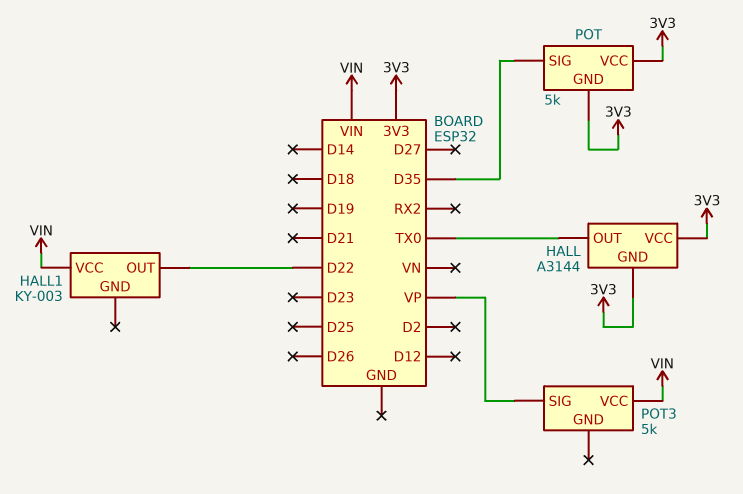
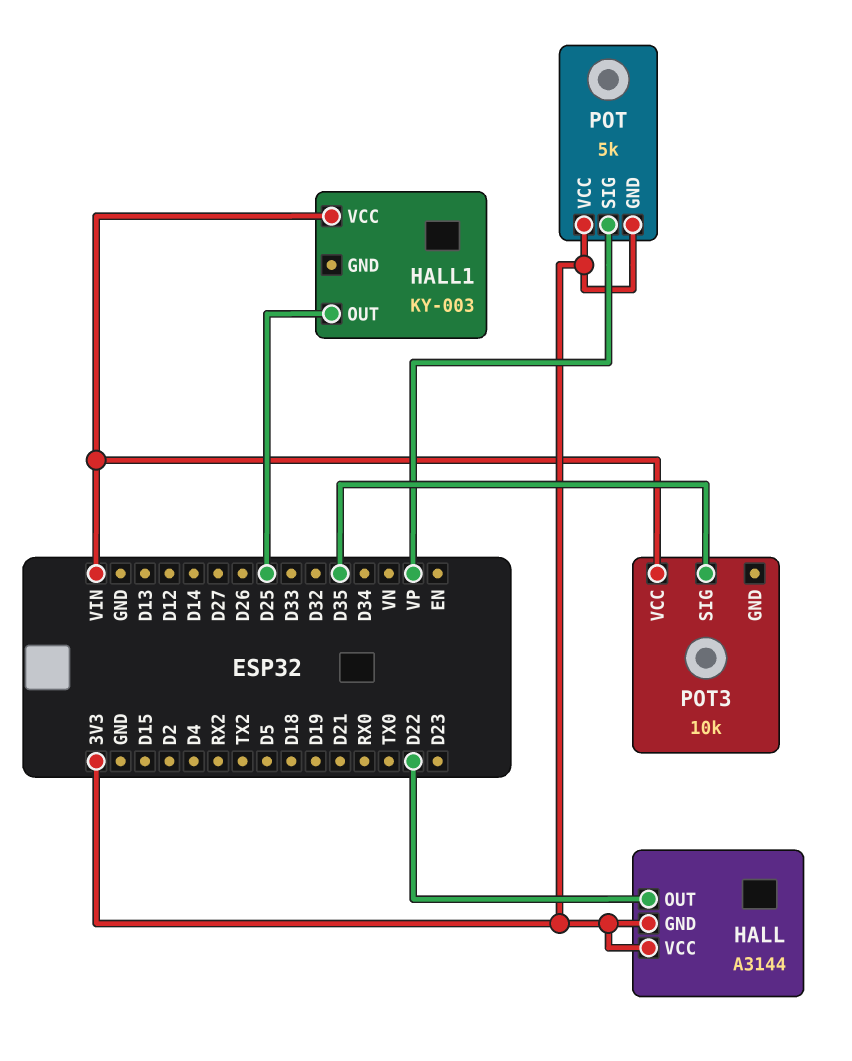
HALL pin OUT: TX0 -> D22
HALL1 pin OUT: D22 -> D25
POT pin SIG: D35 -> VP
POT3: 5k -> 10k
POT3 pin SIG: VP -> D35

